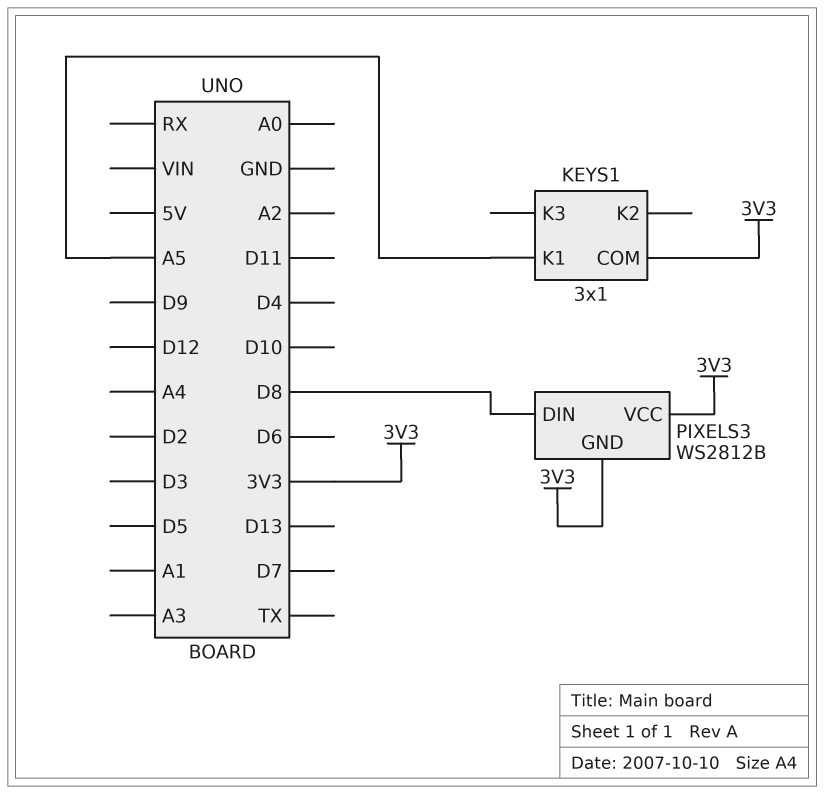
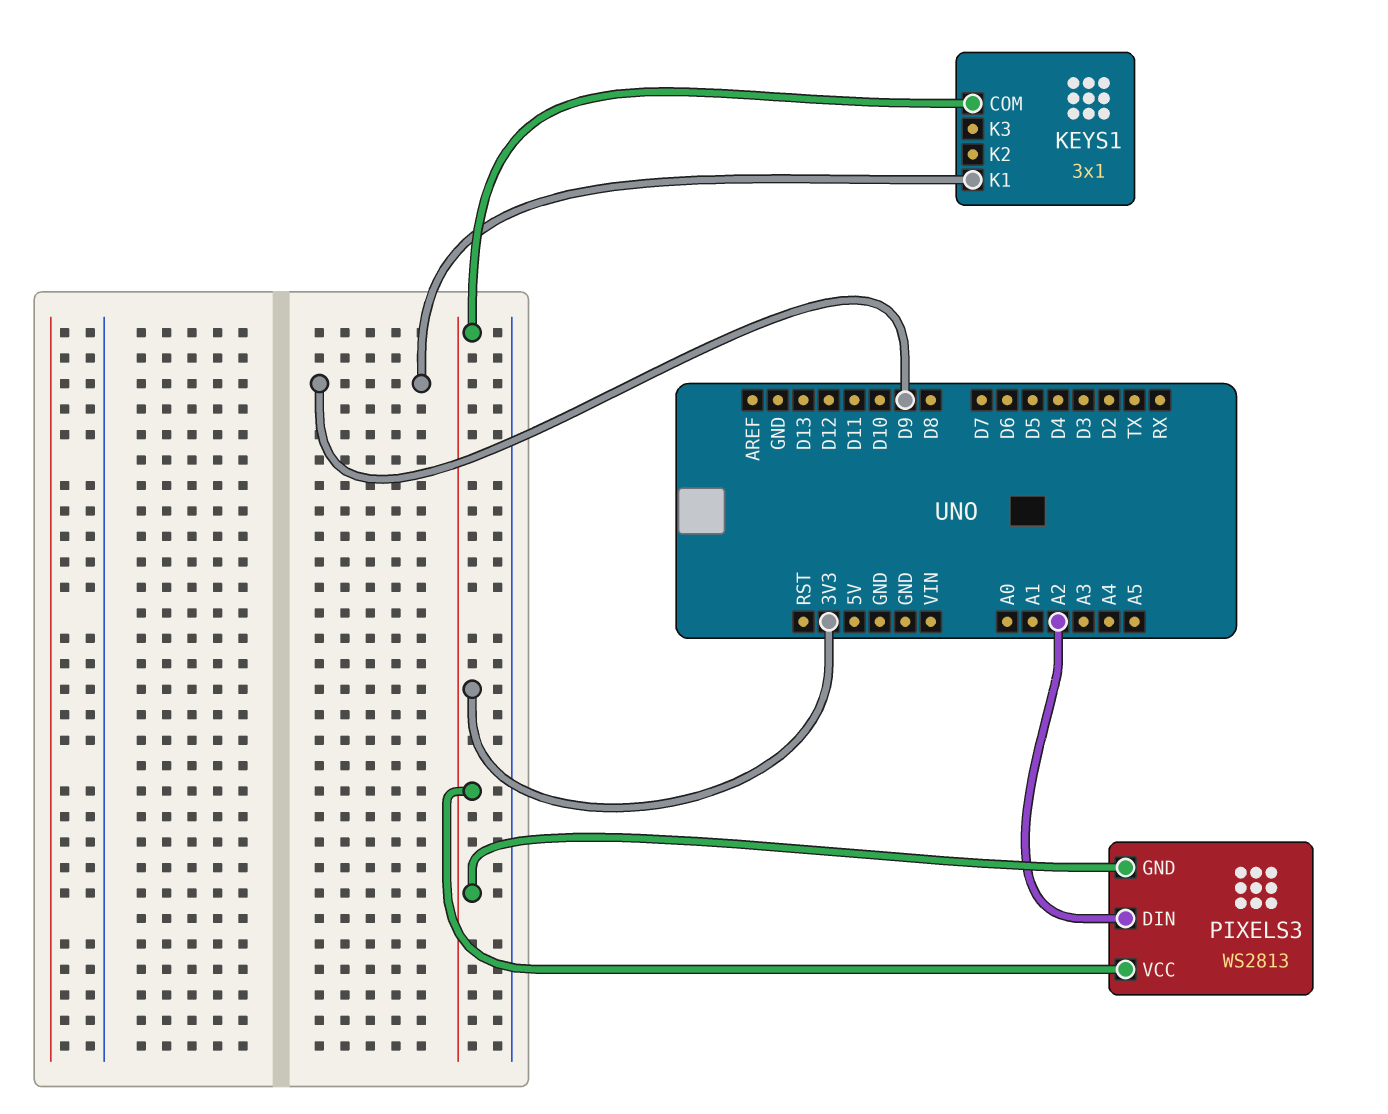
KEYS1 pin K1: A5 -> D9
PIXELS3: WS2812B -> WS2813
PIXELS3 pin DIN: D8 -> A2

